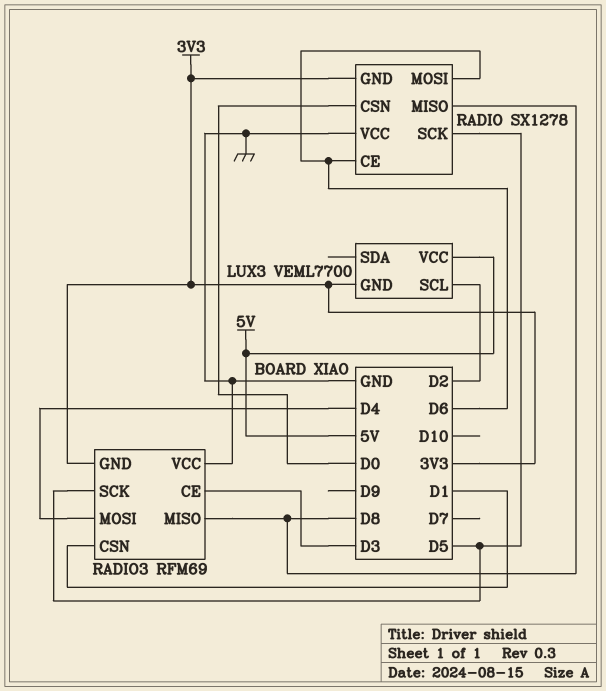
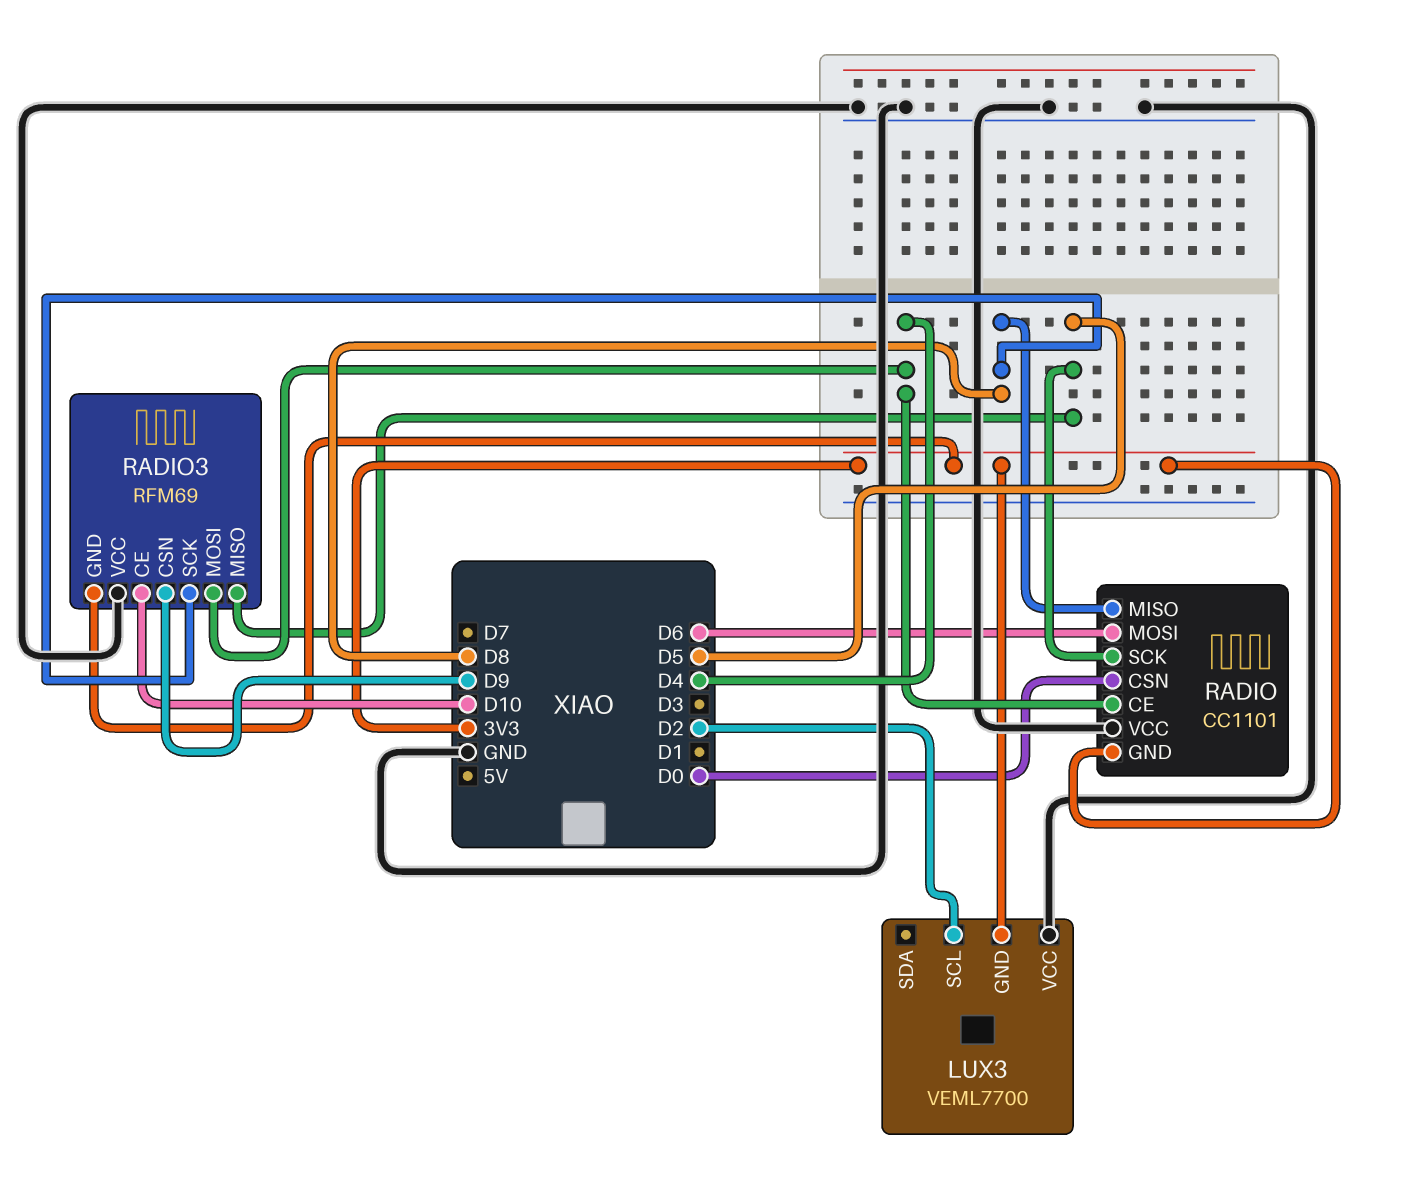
LUX3 pin VCC: 5V -> GND
RADIO: SX1278 -> CC1101
RADIO pin CE: D6 -> D4
RADIO3 pin CE: D3 -> D10
RADIO3 pin CSN: D1 -> D9
RADIO3 pin MISO: D8 -> D5
RADIO3 pin SCK: D5 -> D8

